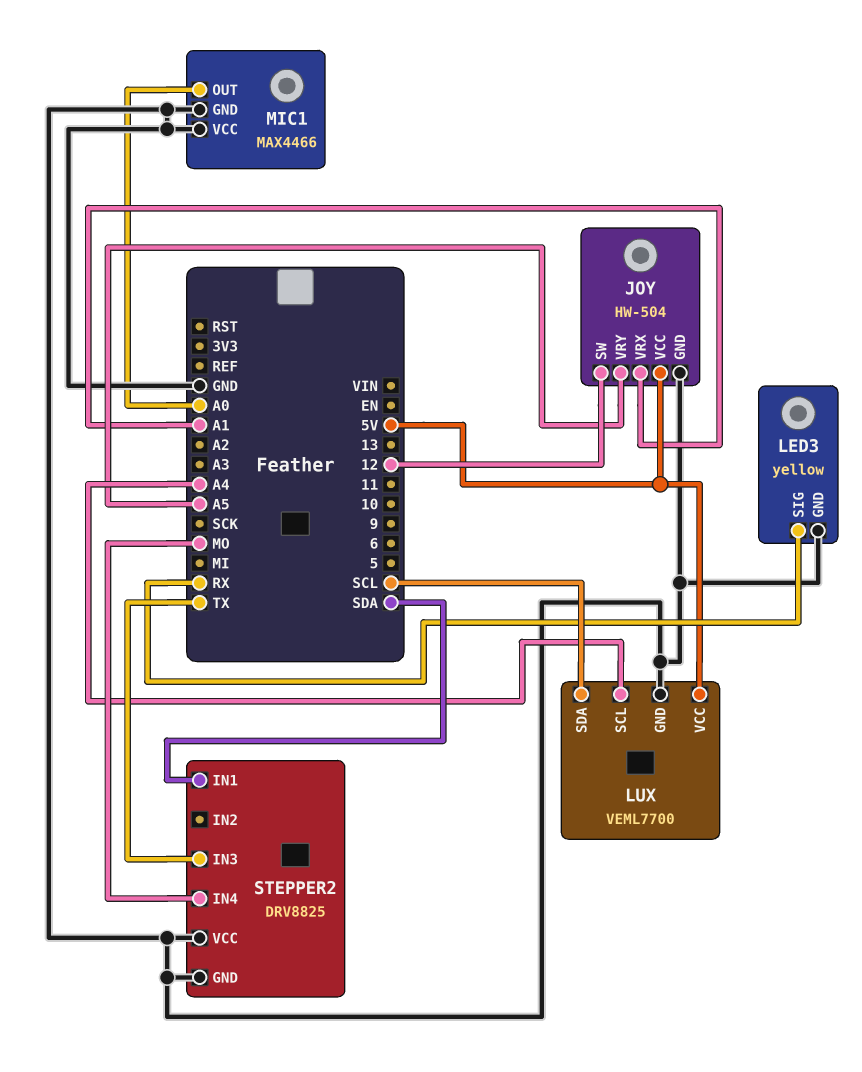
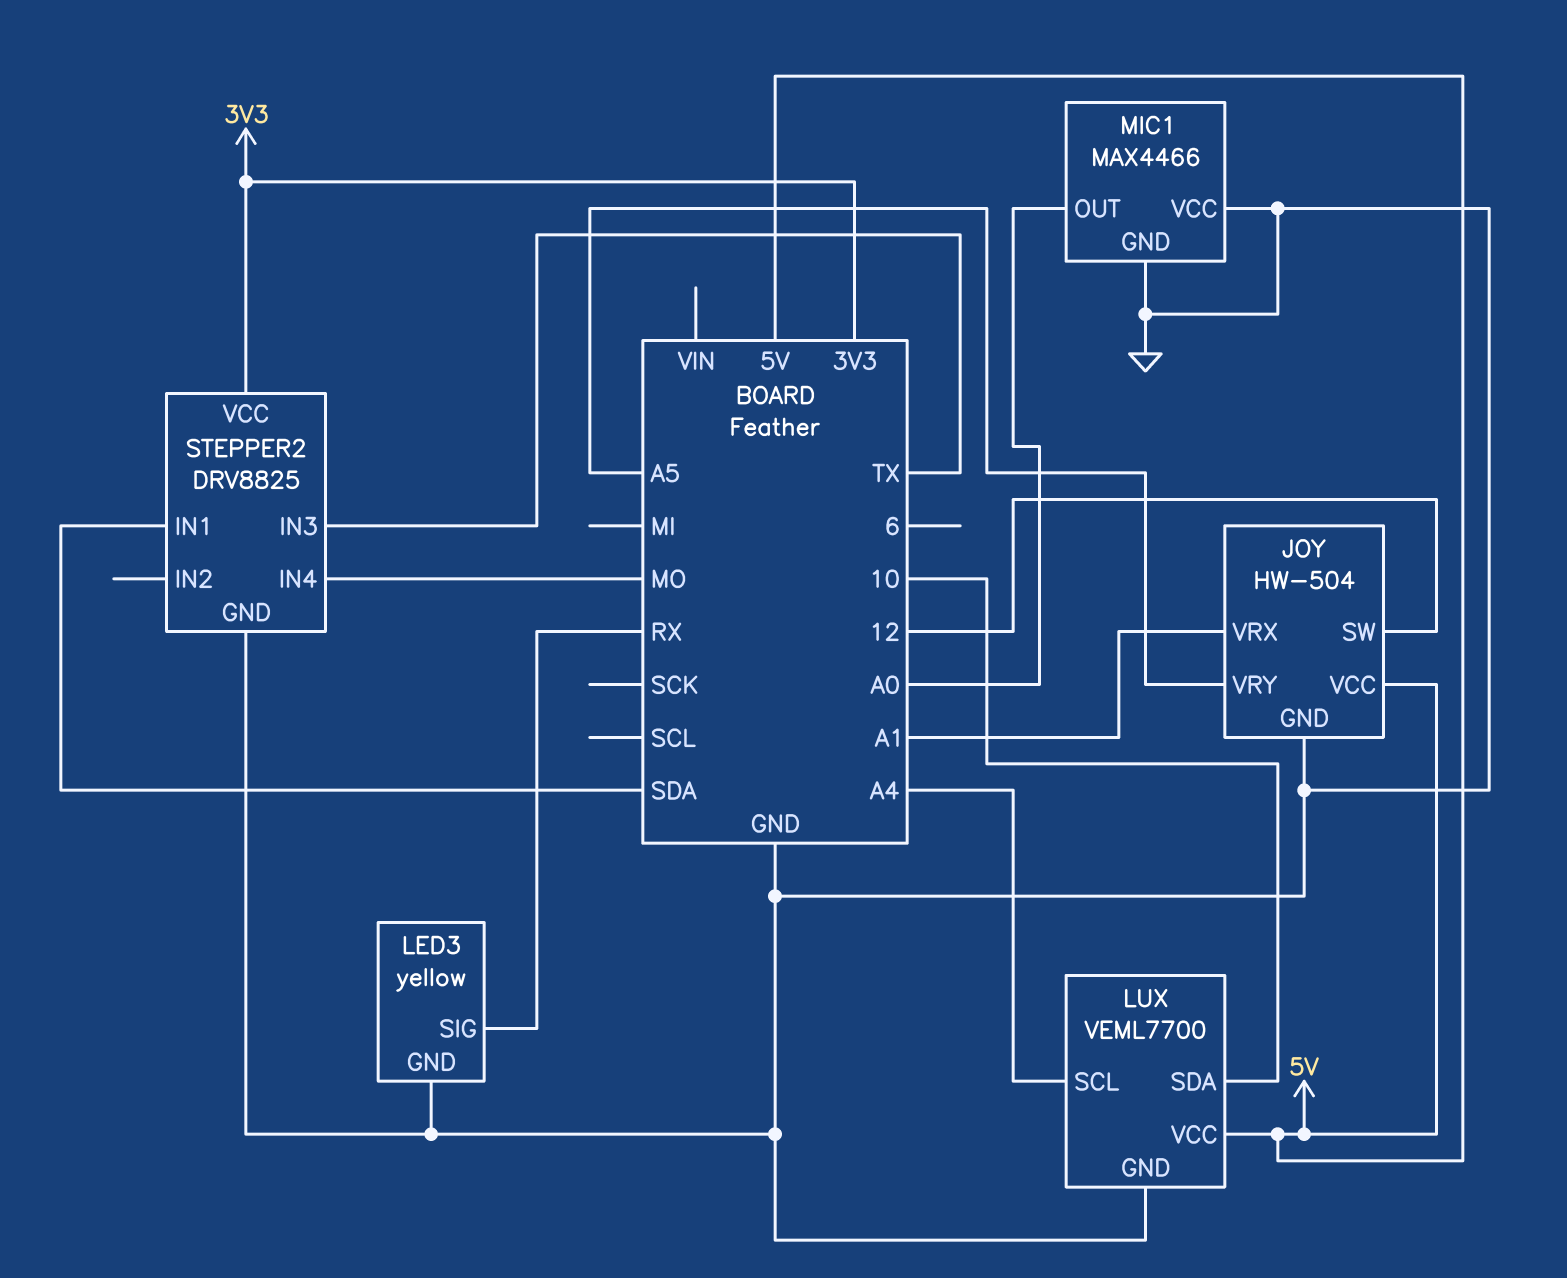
LUX pin SDA: SCL -> 10
STEPPER2 pin VCC: GND -> 3V3

